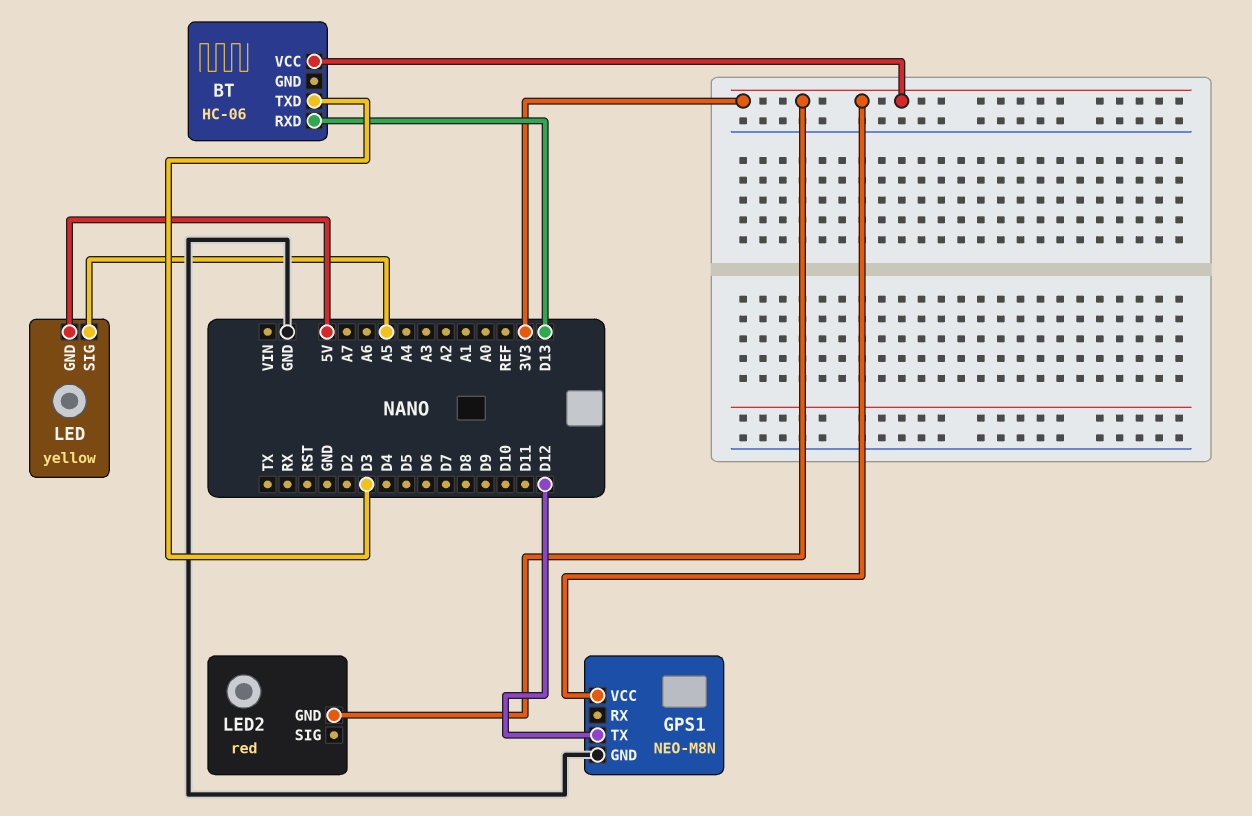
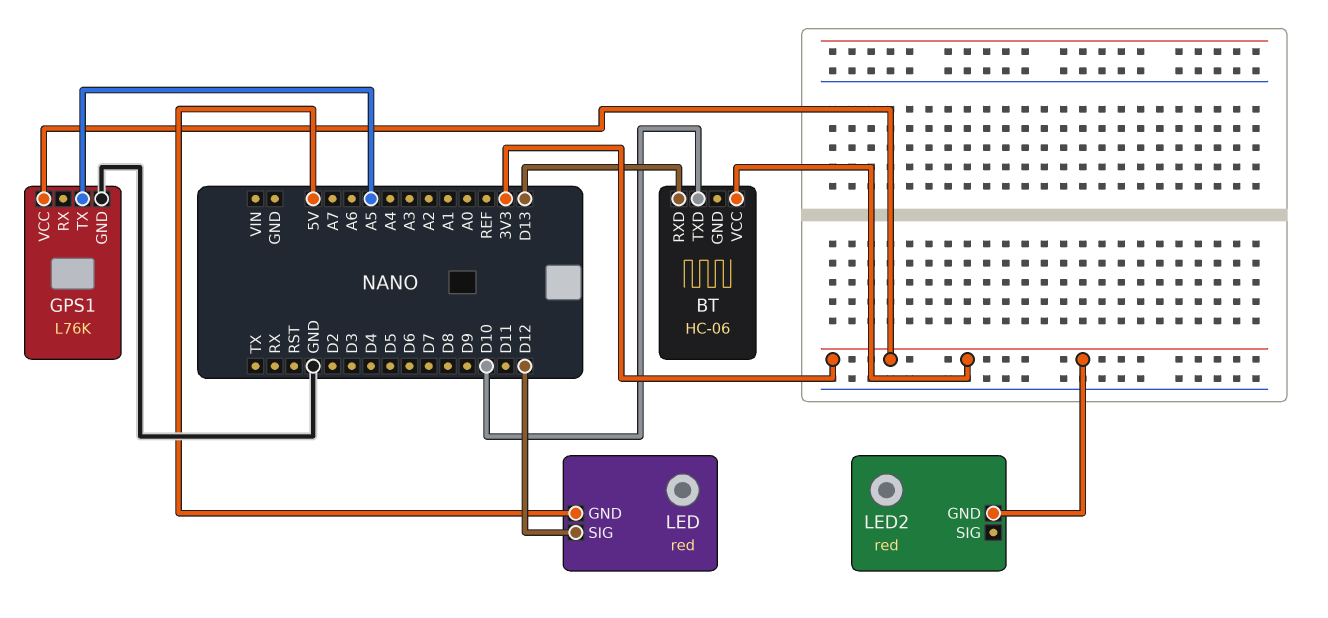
BT pin TXD: D3 -> D10
GPS1: NEO-M8N -> L76K
GPS1 pin TX: D12 -> A5
LED: yellow -> red
LED pin SIG: A5 -> D12

